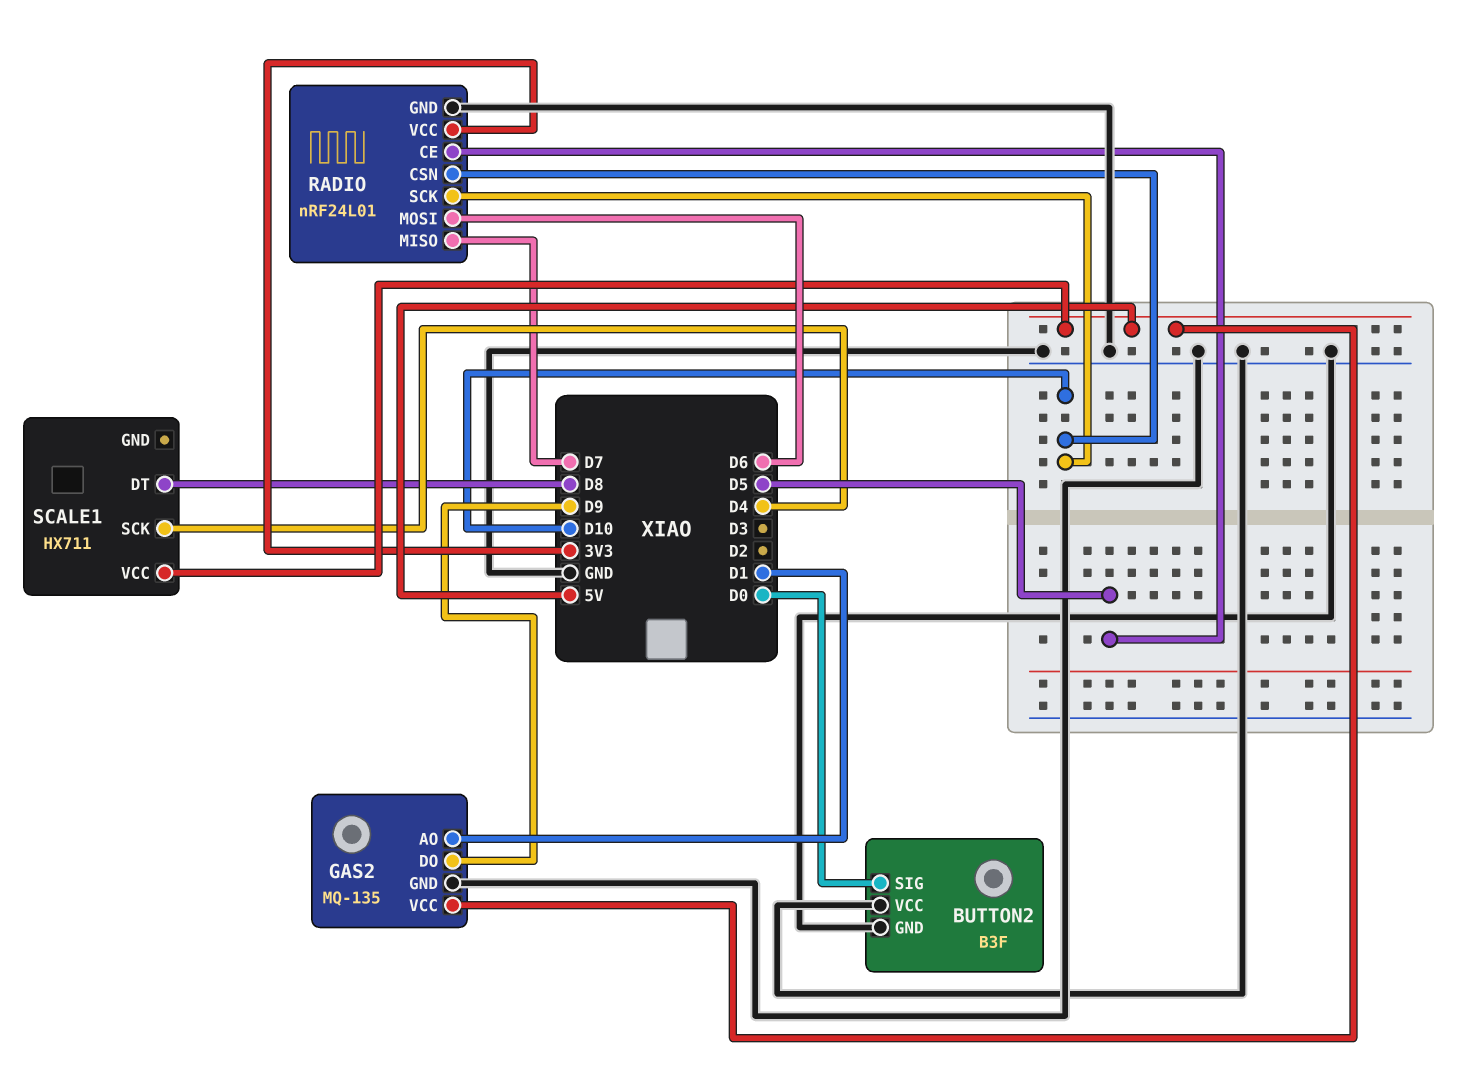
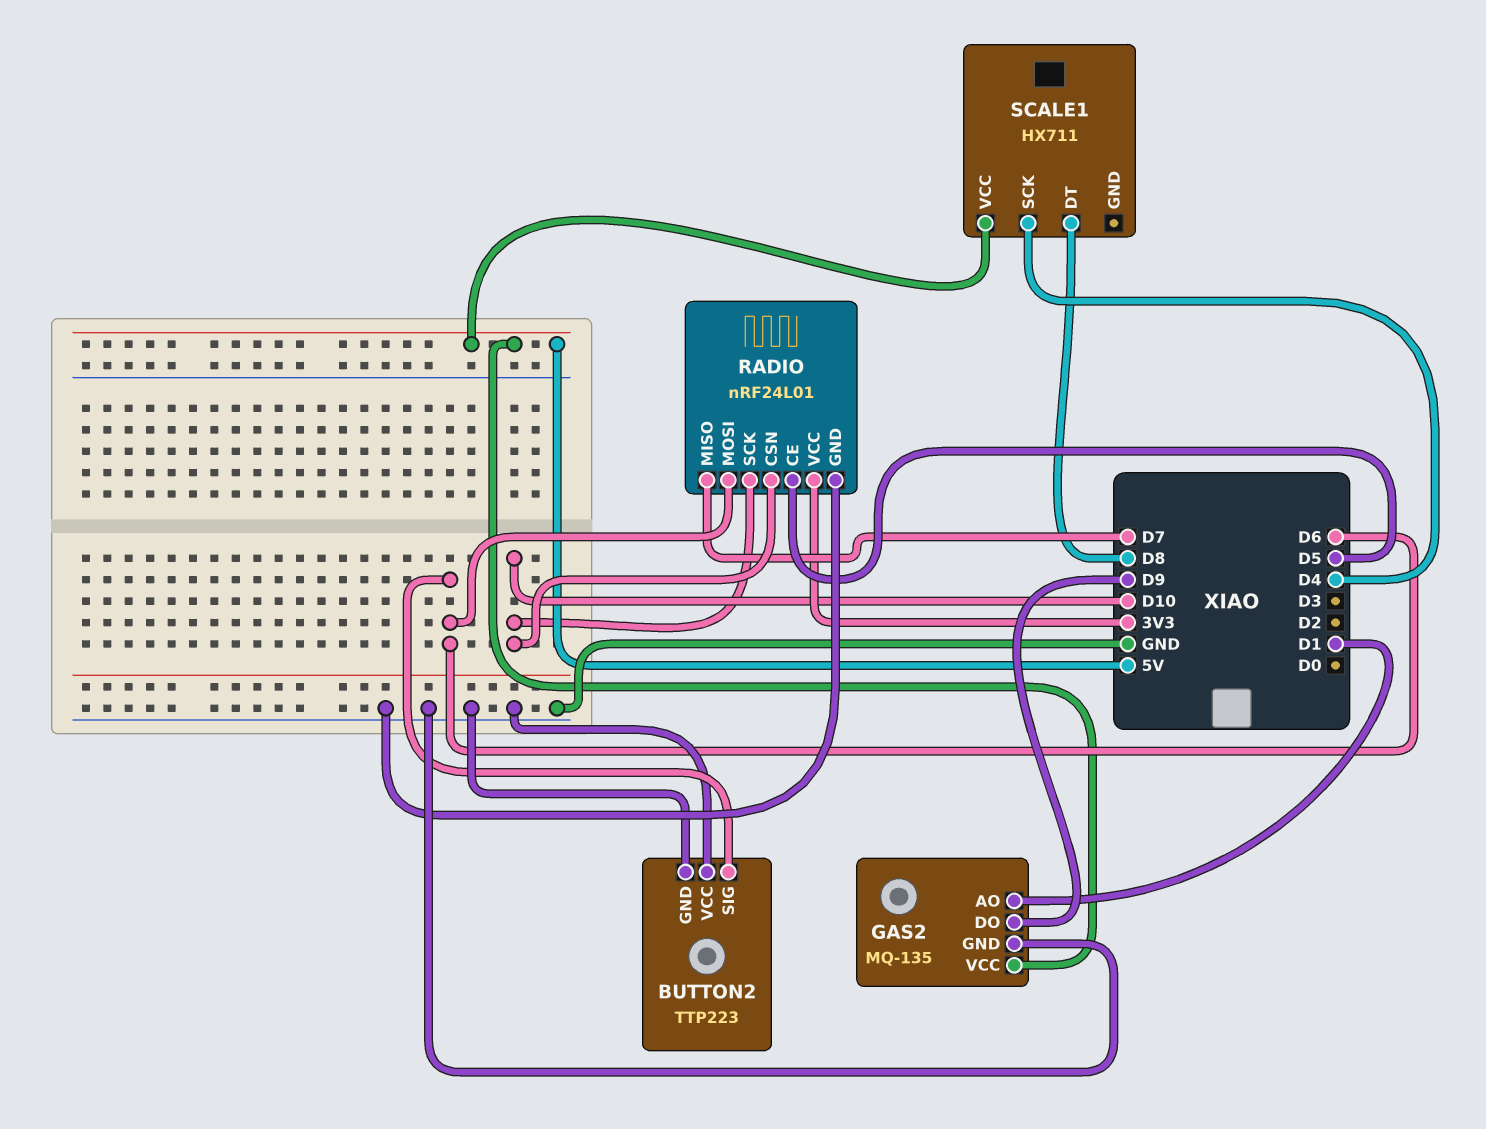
BUTTON2: B3F -> TTP223
BUTTON2 pin SIG: D0 -> D6

